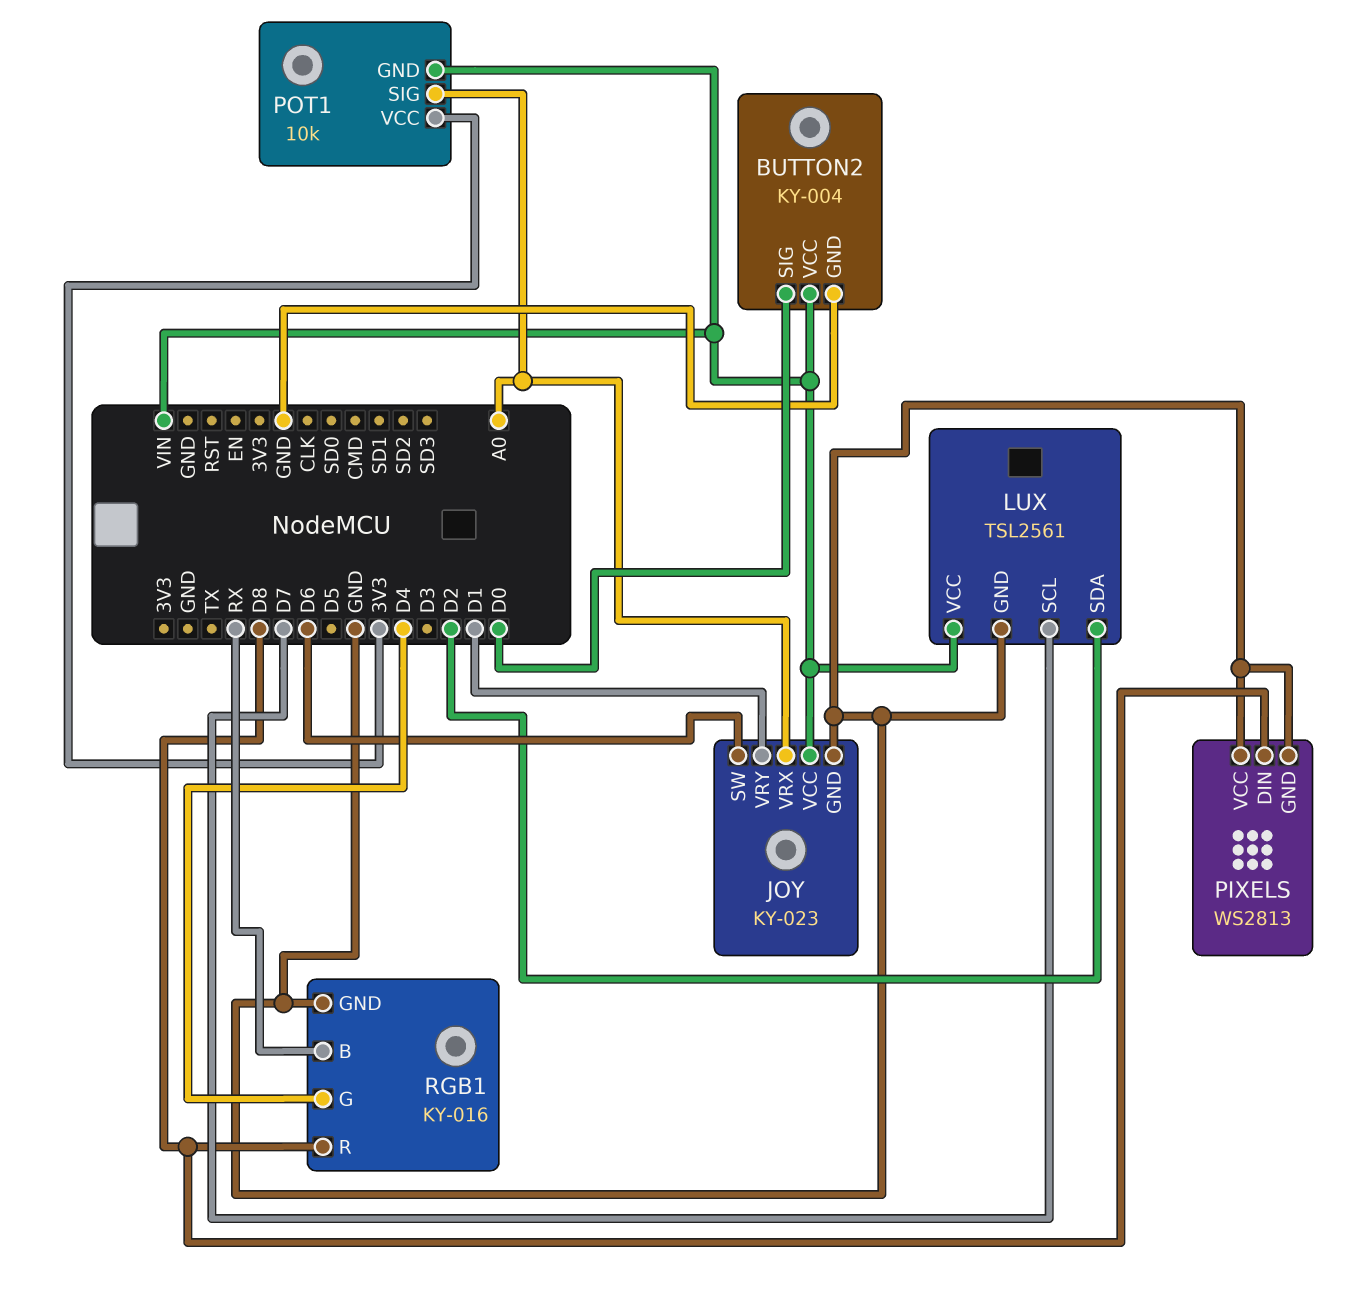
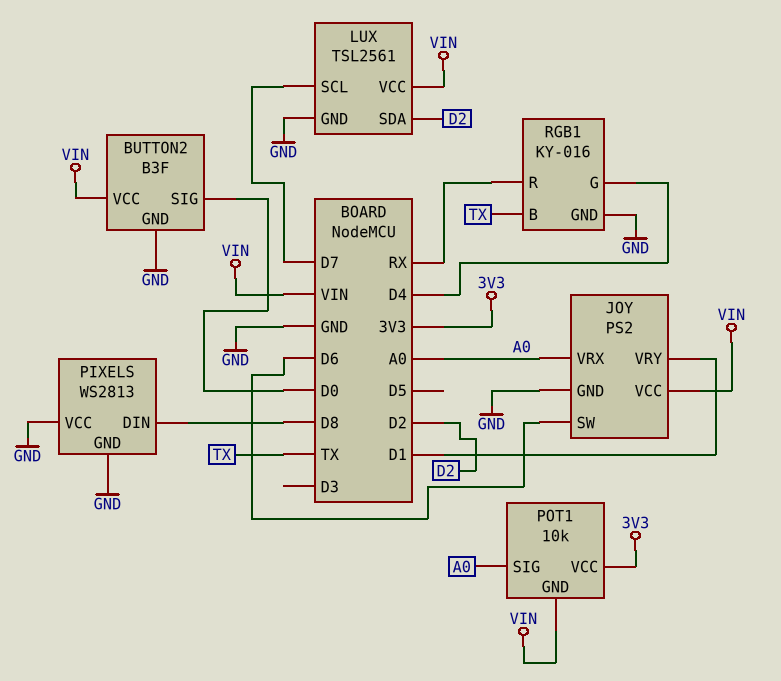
BUTTON2: KY-004 -> B3F
JOY: KY-023 -> PS2
RGB1 pin B: RX -> TX
RGB1 pin R: D8 -> RX

